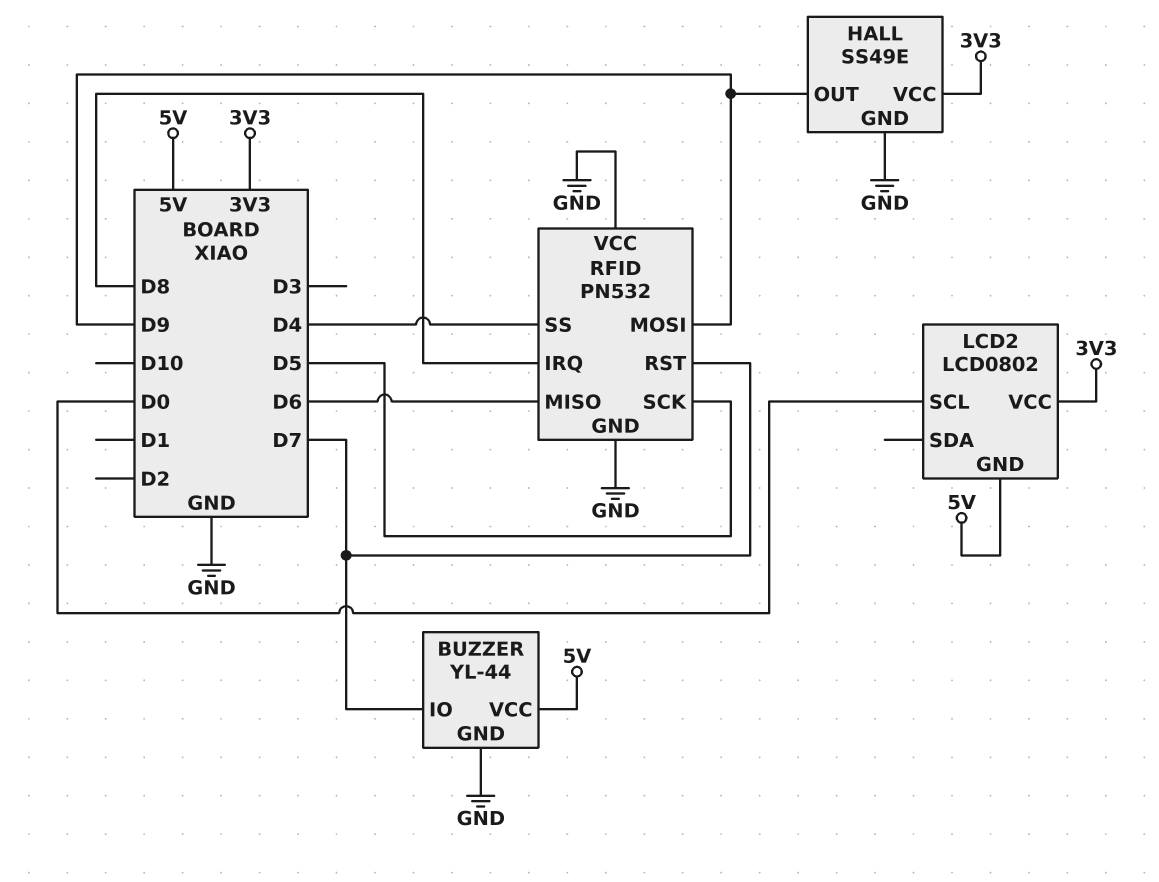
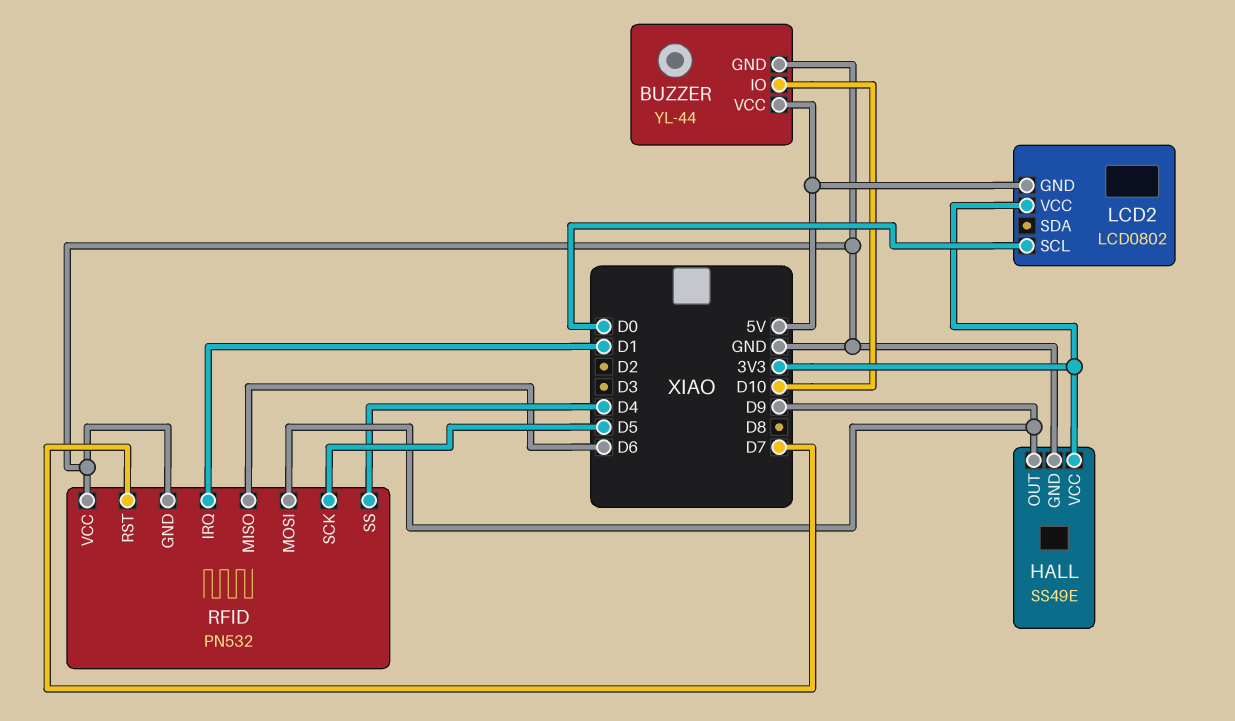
BUZZER pin IO: D7 -> D10
RFID pin IRQ: D8 -> D1

